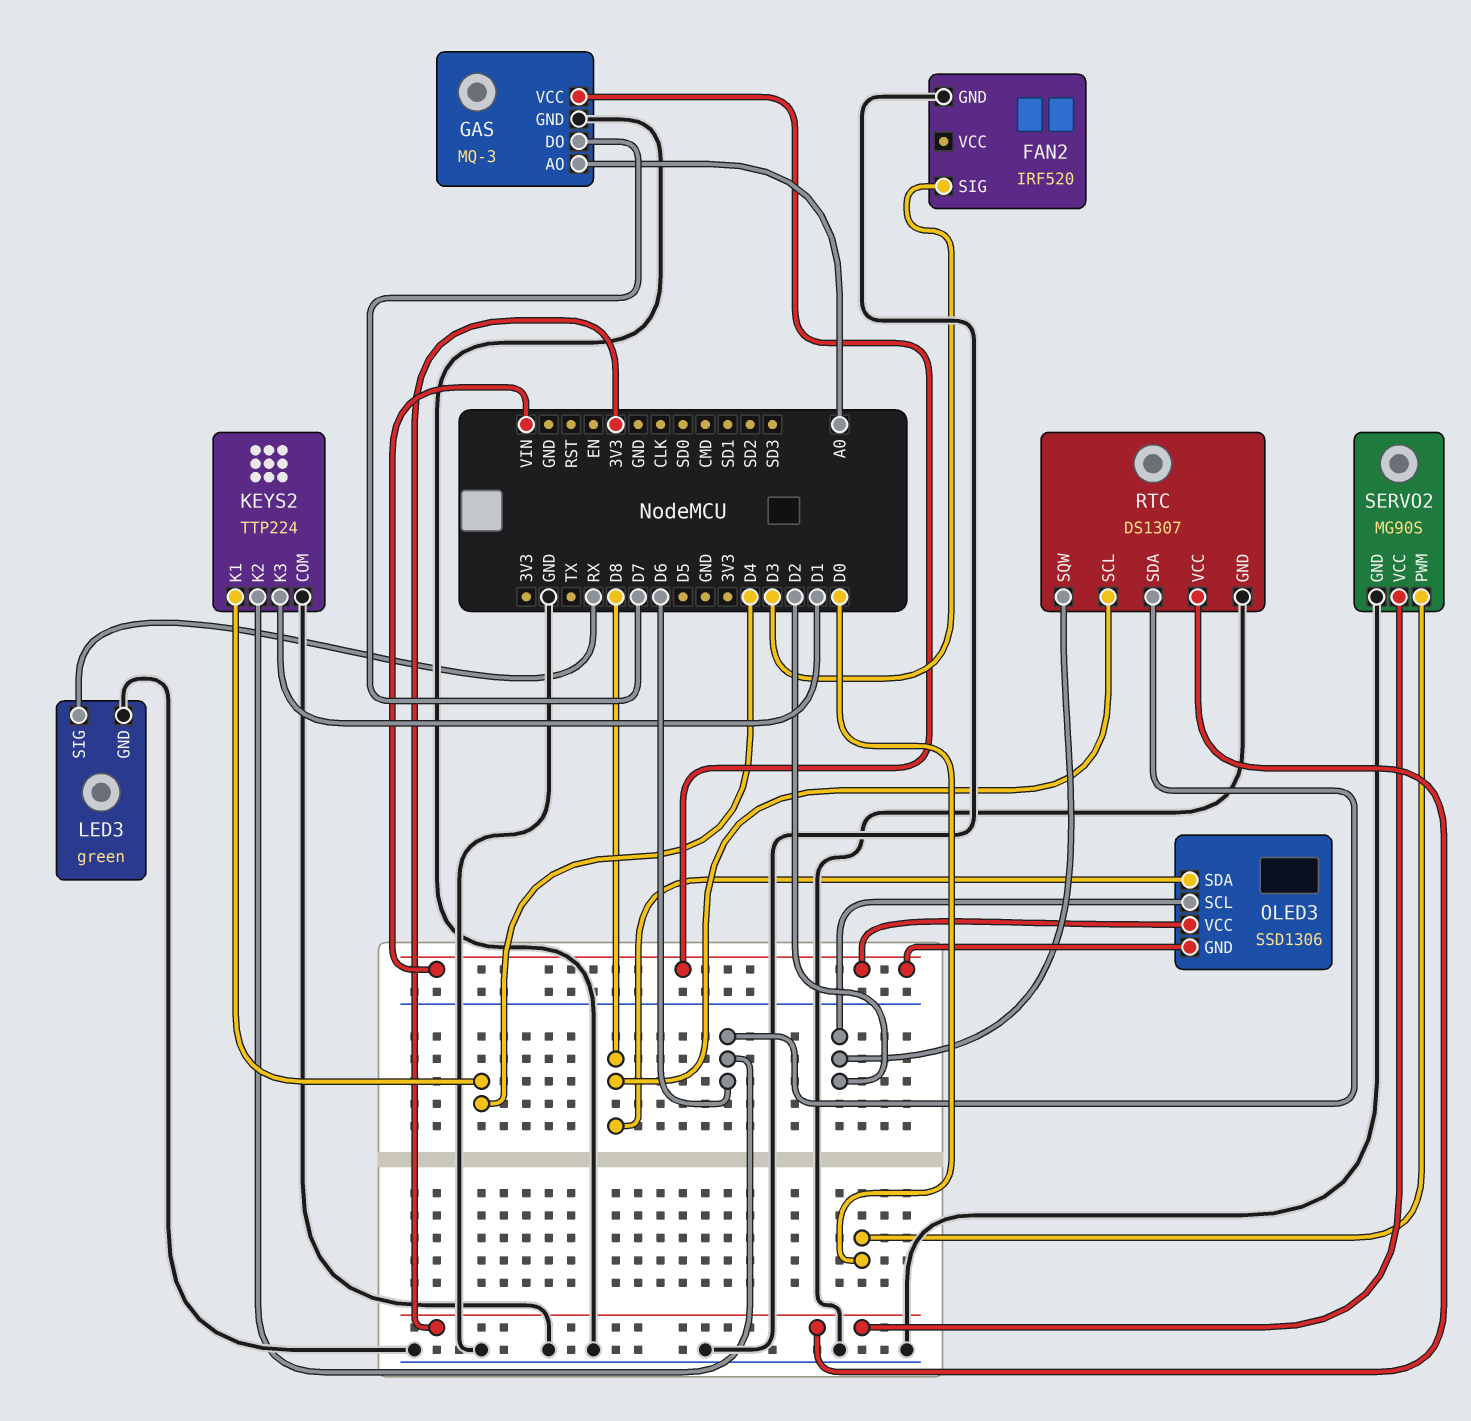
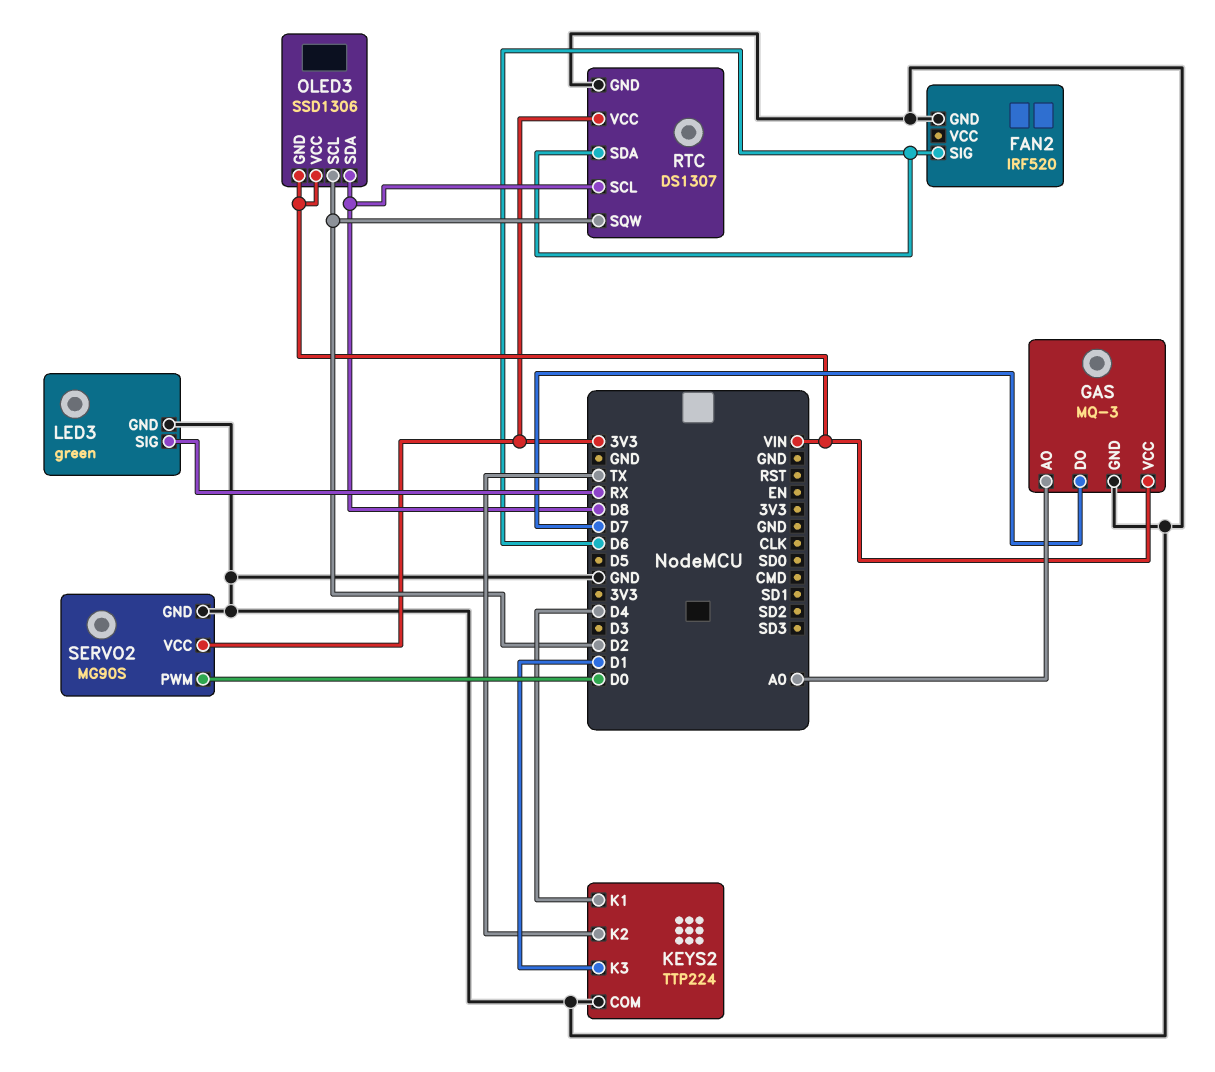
FAN2 pin SIG: D3 -> D6
KEYS2 pin K2: D6 -> TX

